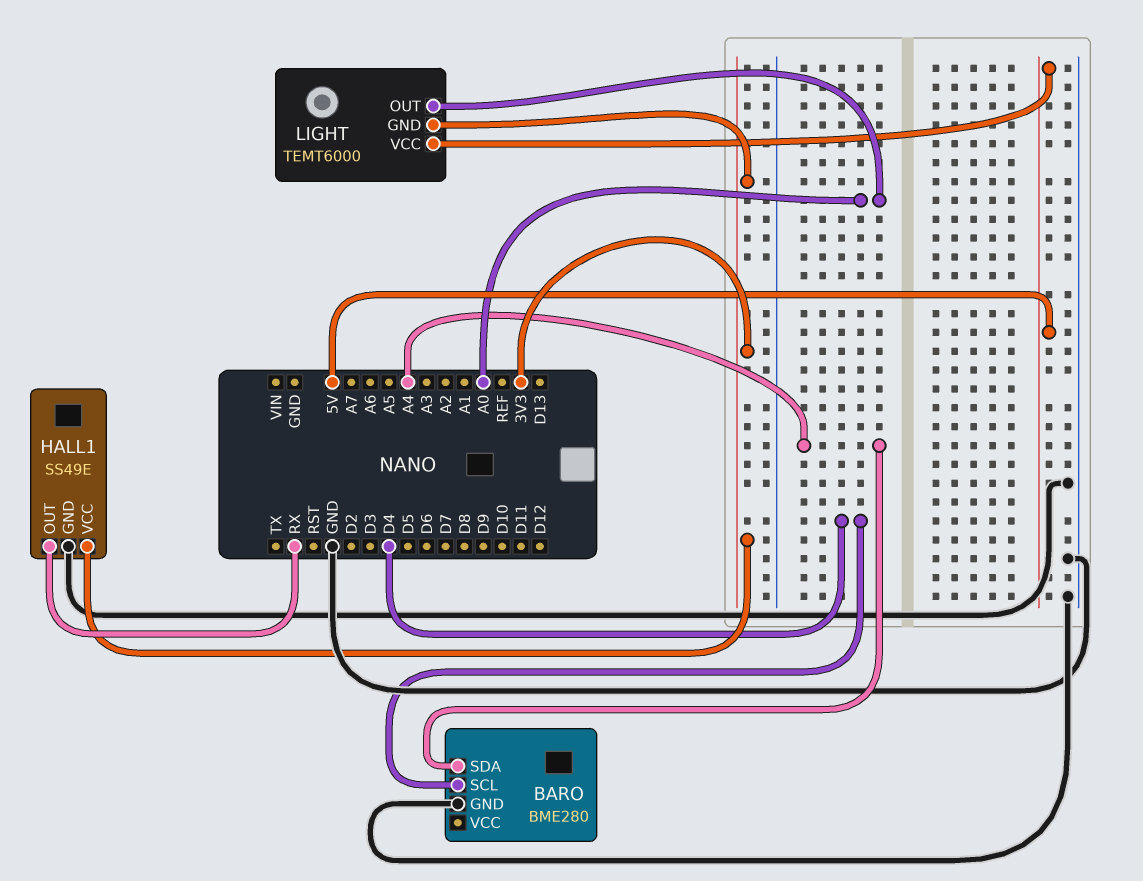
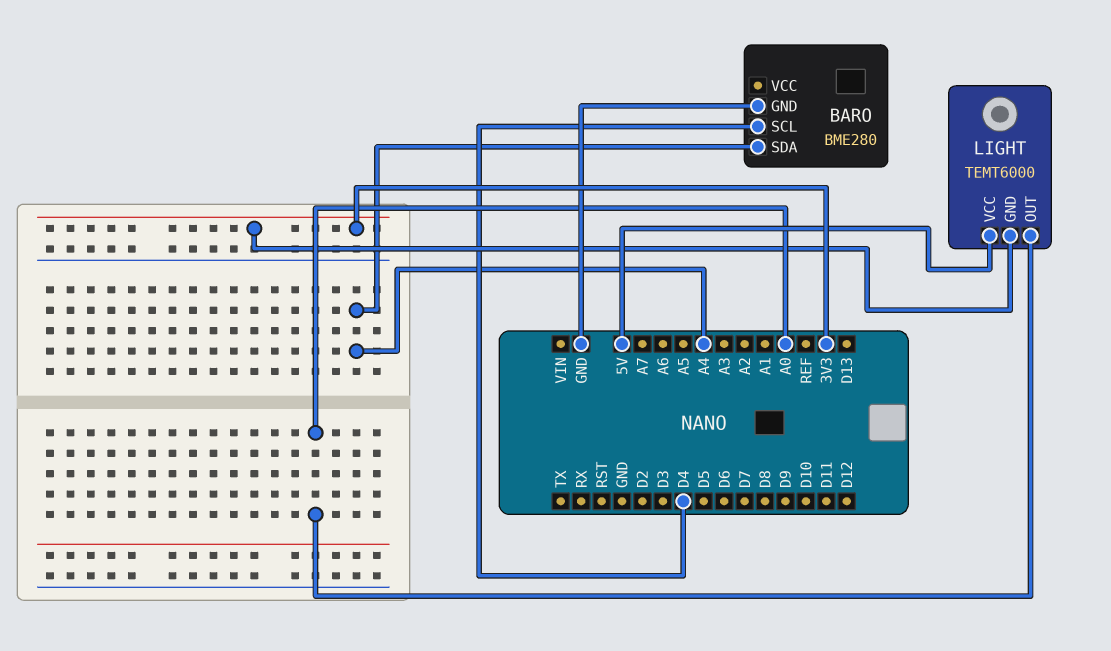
HALL1: SS49E -> none
HALL1 pin GND: GND -> none
HALL1 pin OUT: RX -> none
HALL1 pin VCC: 3V3 -> none

